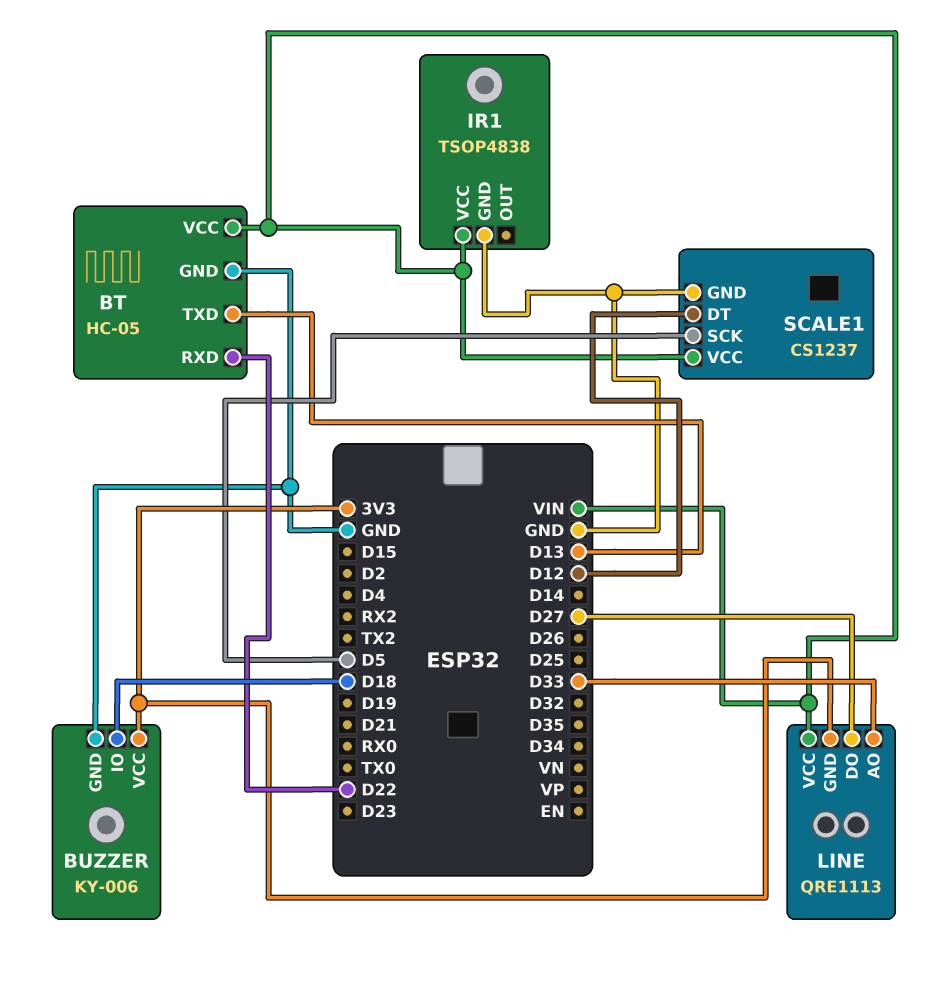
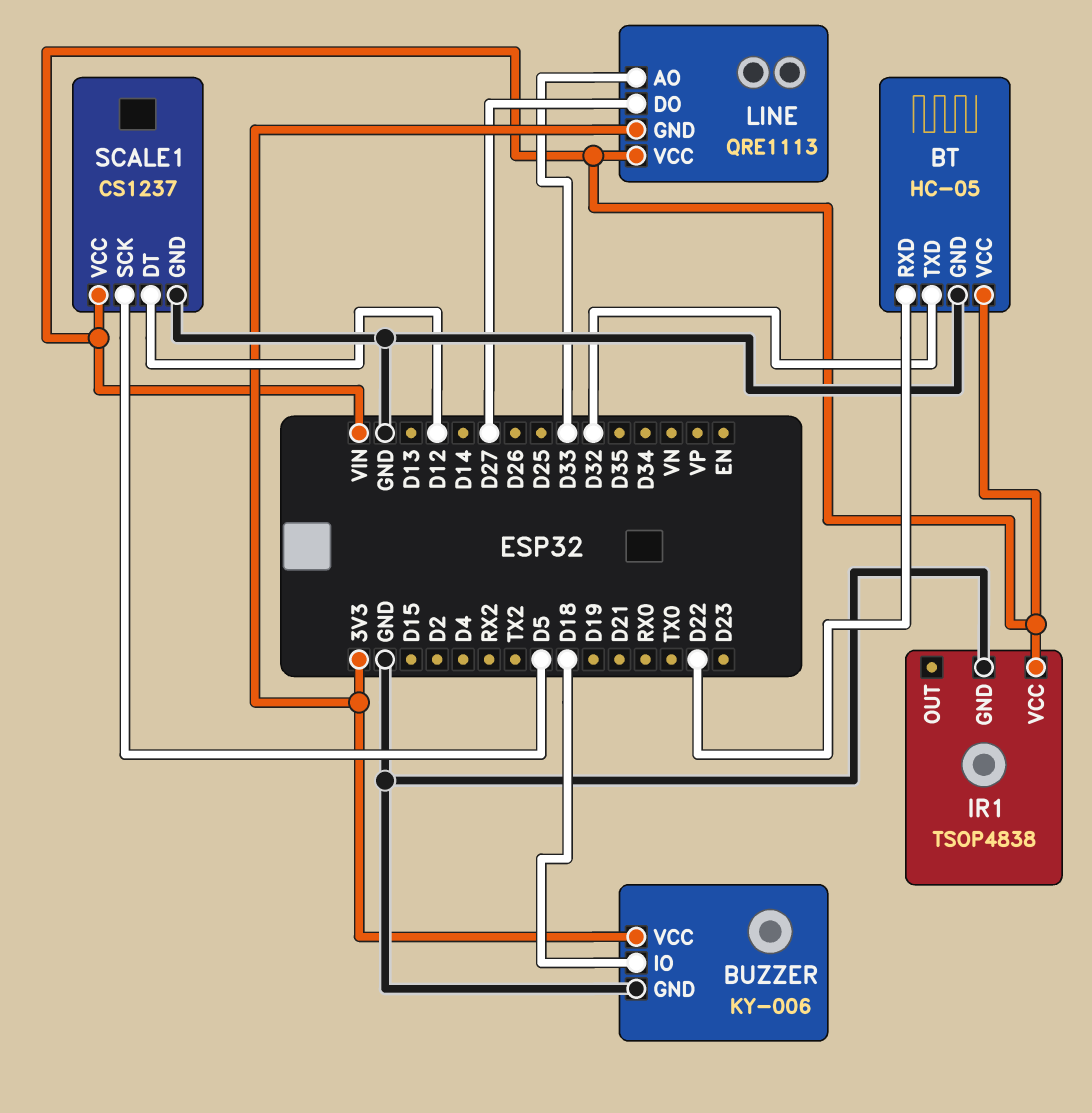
BT pin TXD: D13 -> D32

